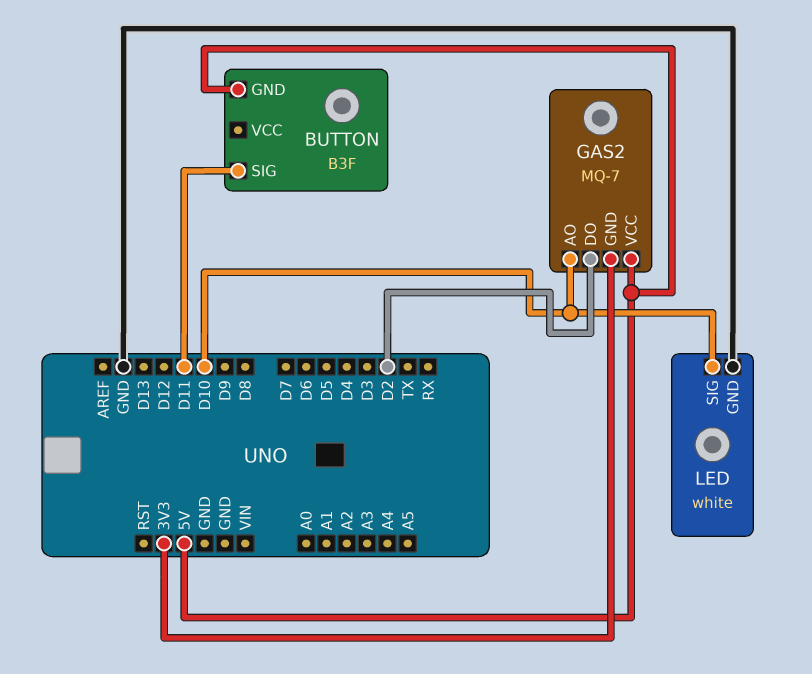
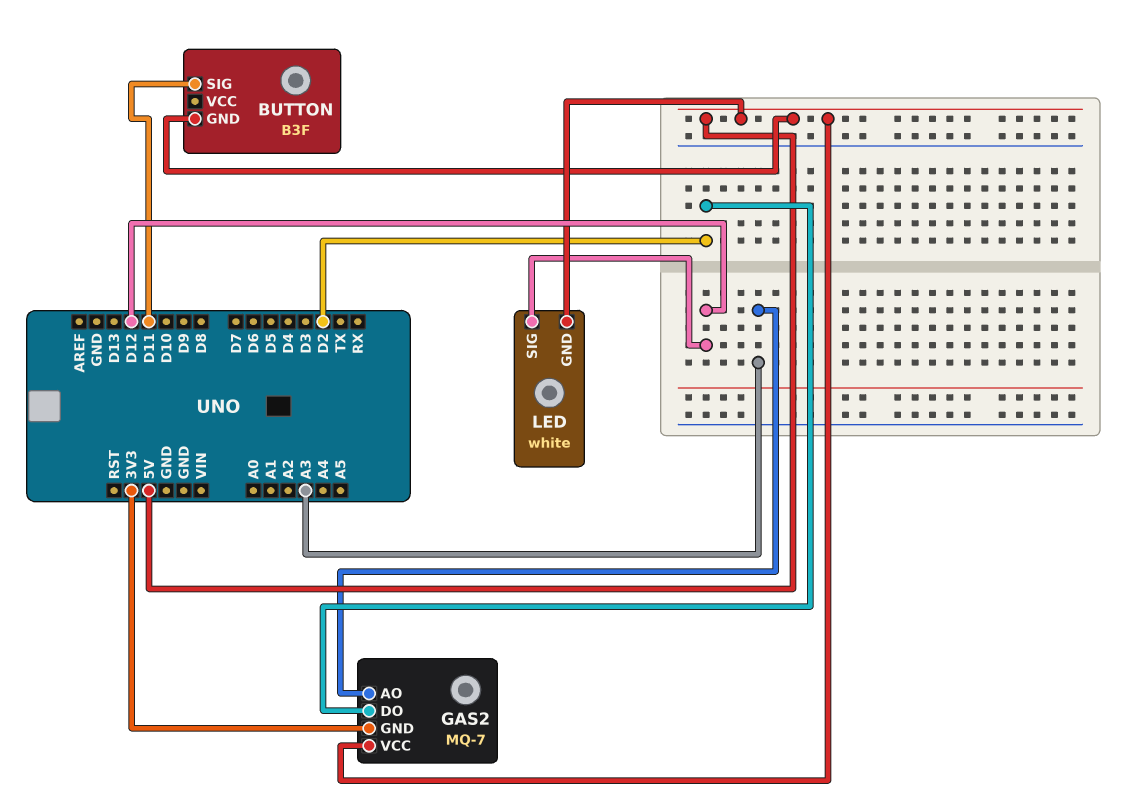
GAS2 pin AO: D10 -> A3
LED pin GND: GND -> 5V
LED pin SIG: D10 -> D12

